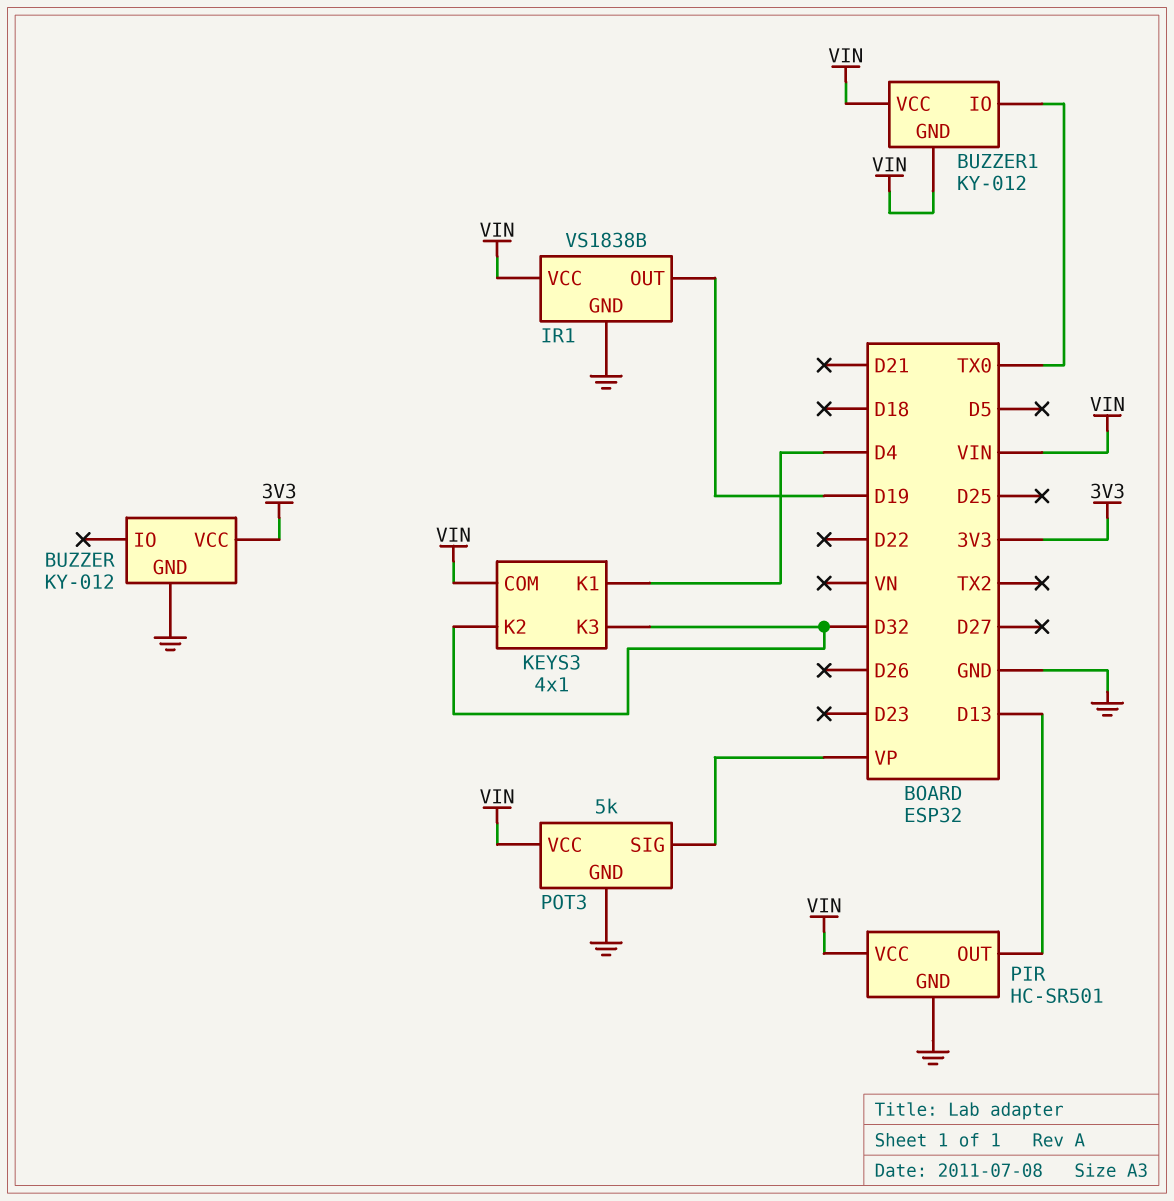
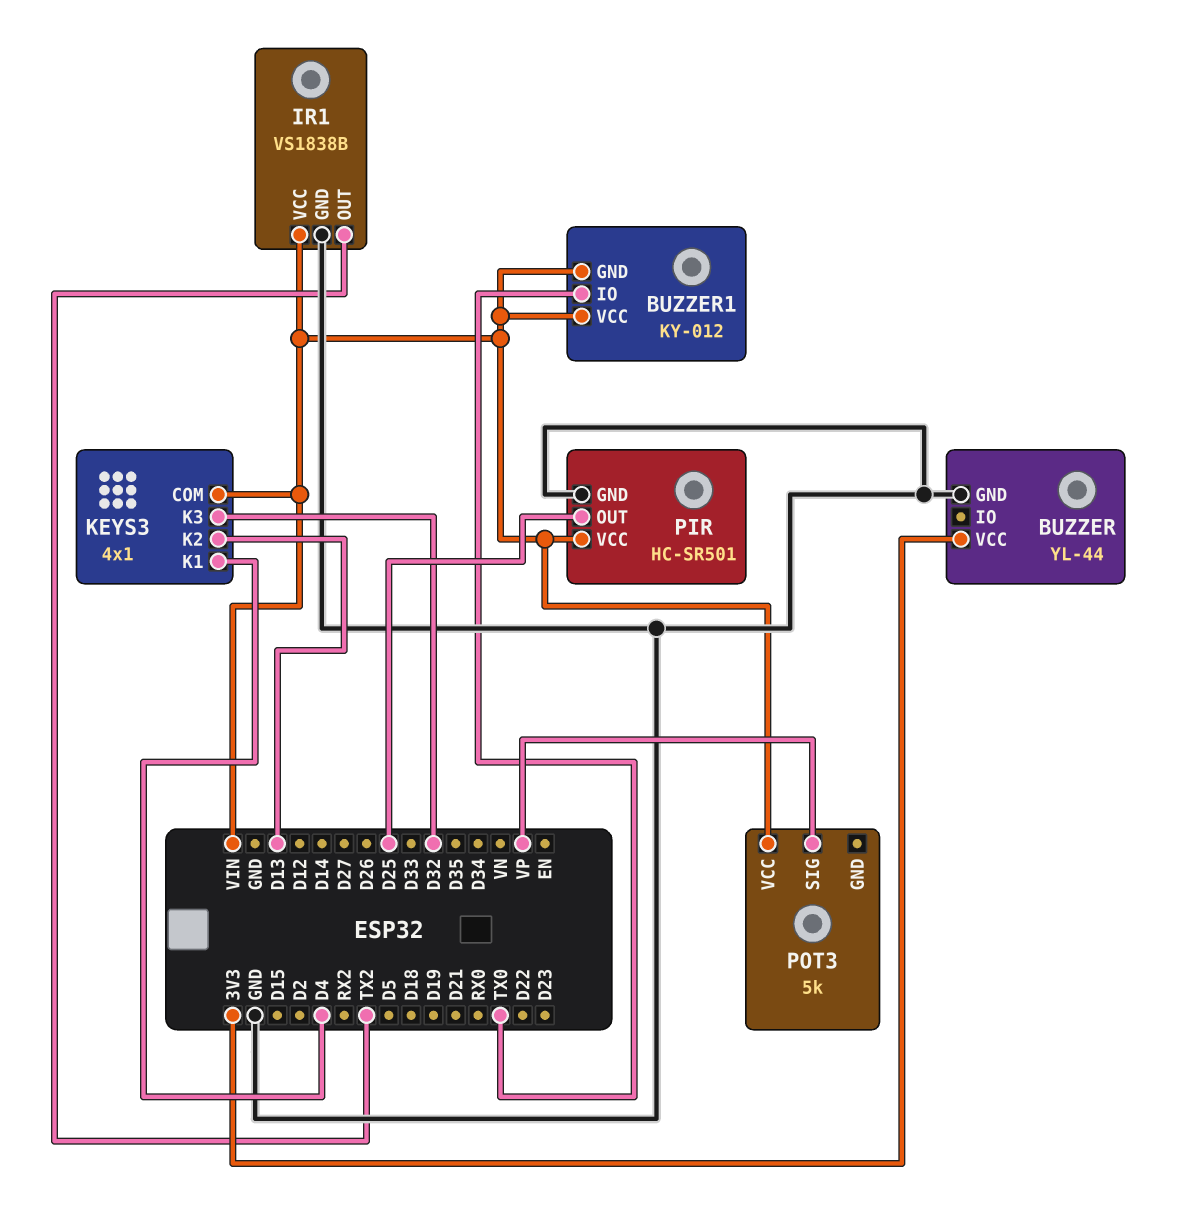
BUZZER: KY-012 -> YL-44
IR1 pin OUT: D19 -> TX2
KEYS3 pin K2: D32 -> D13
PIR pin OUT: D13 -> D25
POT3 pin GND: GND -> none

